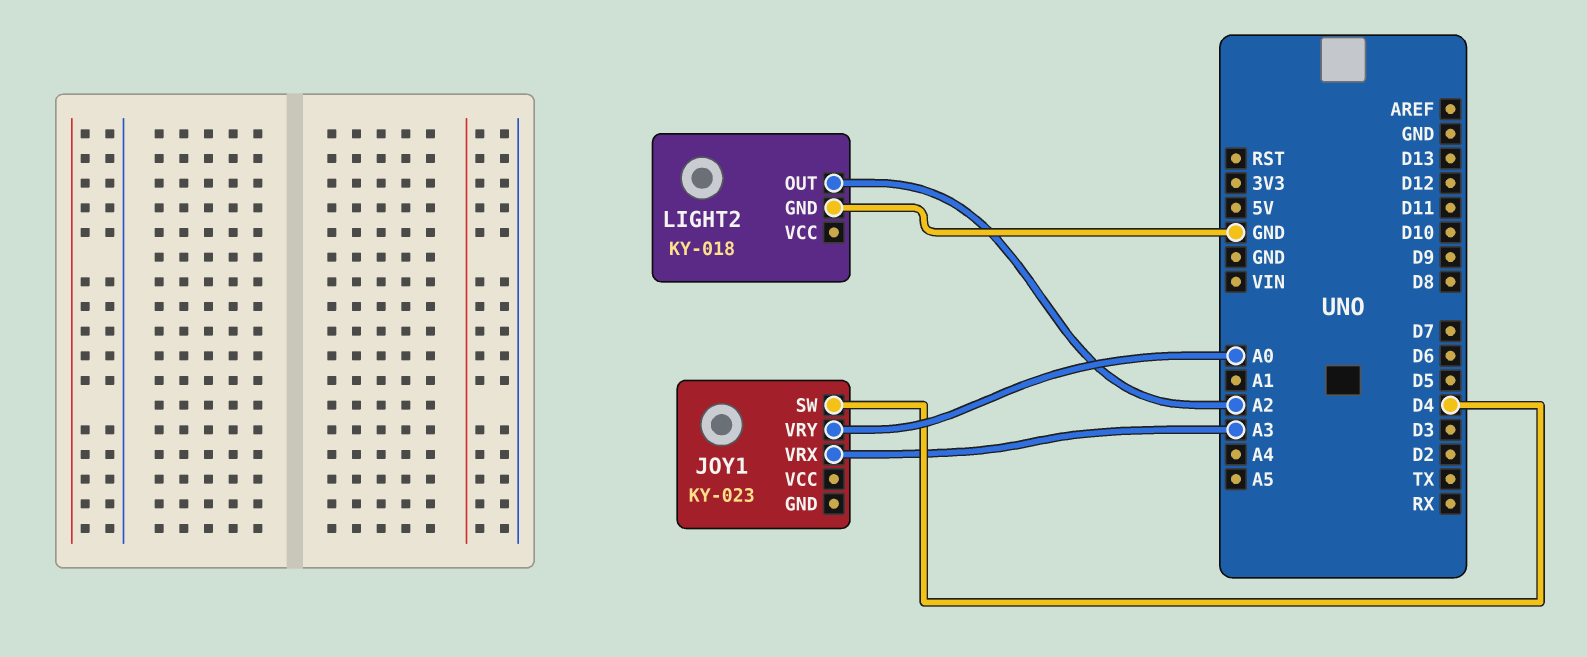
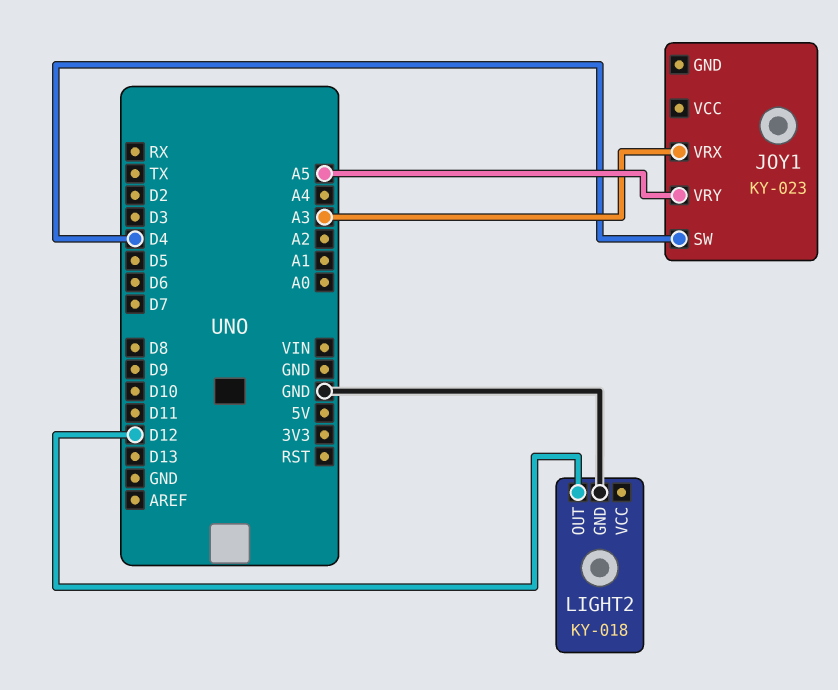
JOY1 pin VRY: A0 -> A5
LIGHT2 pin OUT: A2 -> D12

